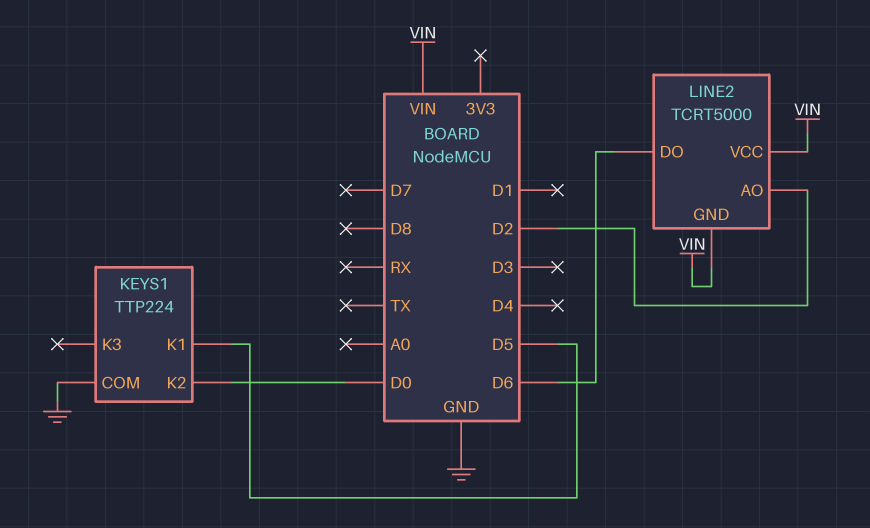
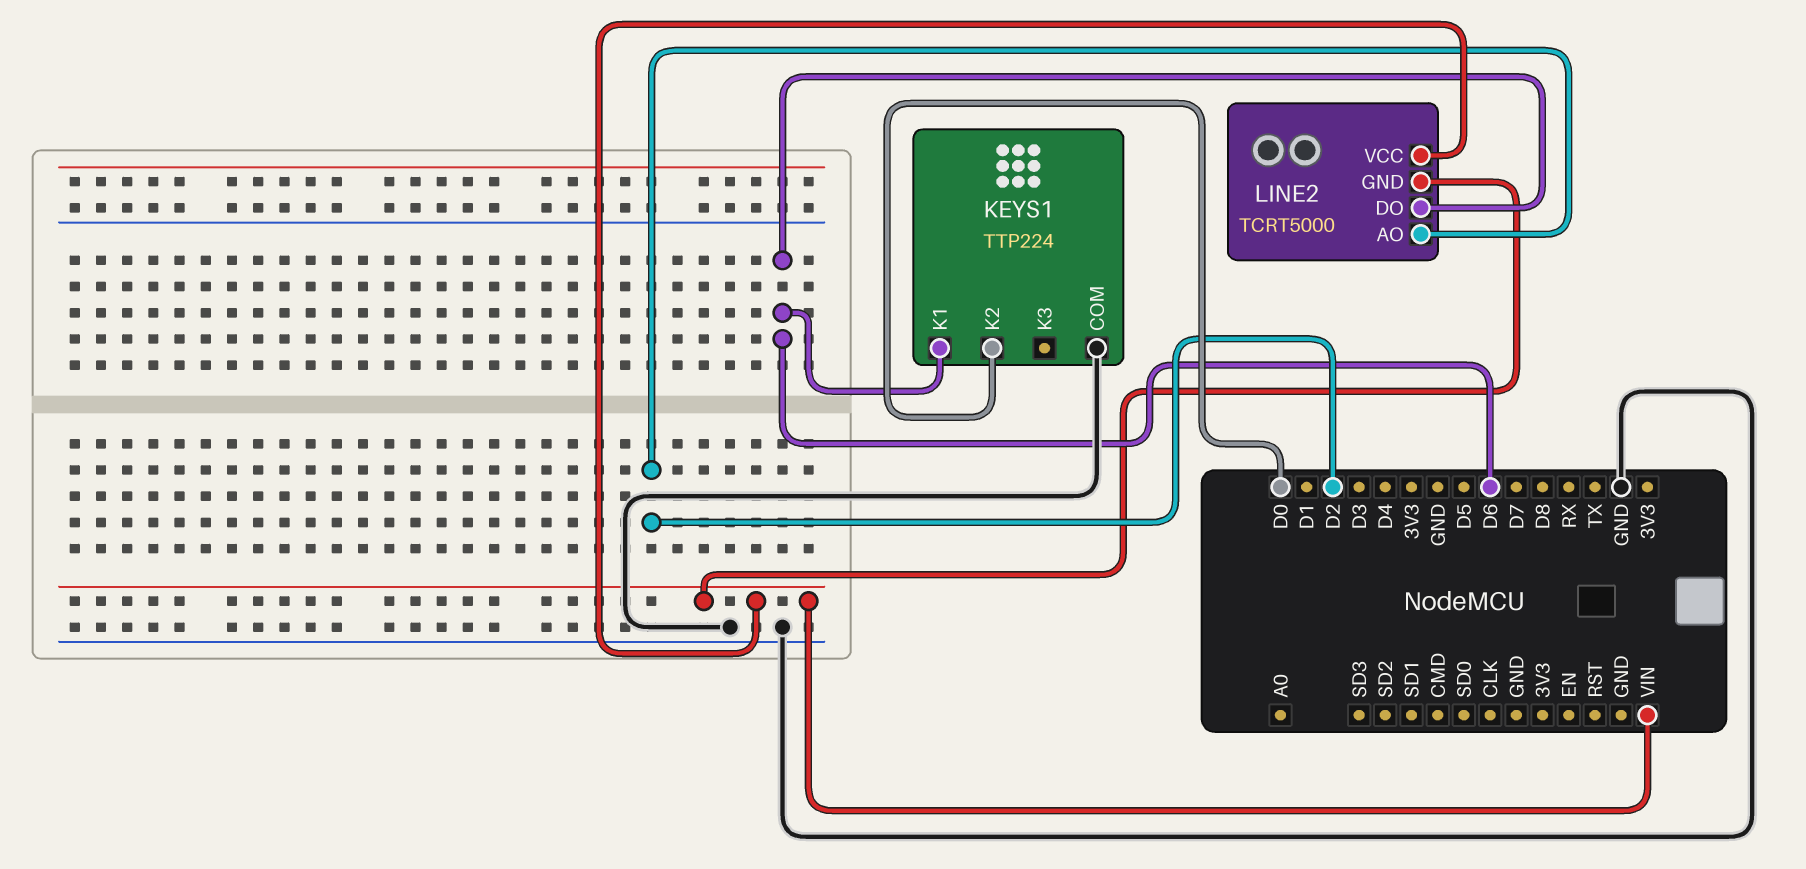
KEYS1 pin K1: D5 -> D6

